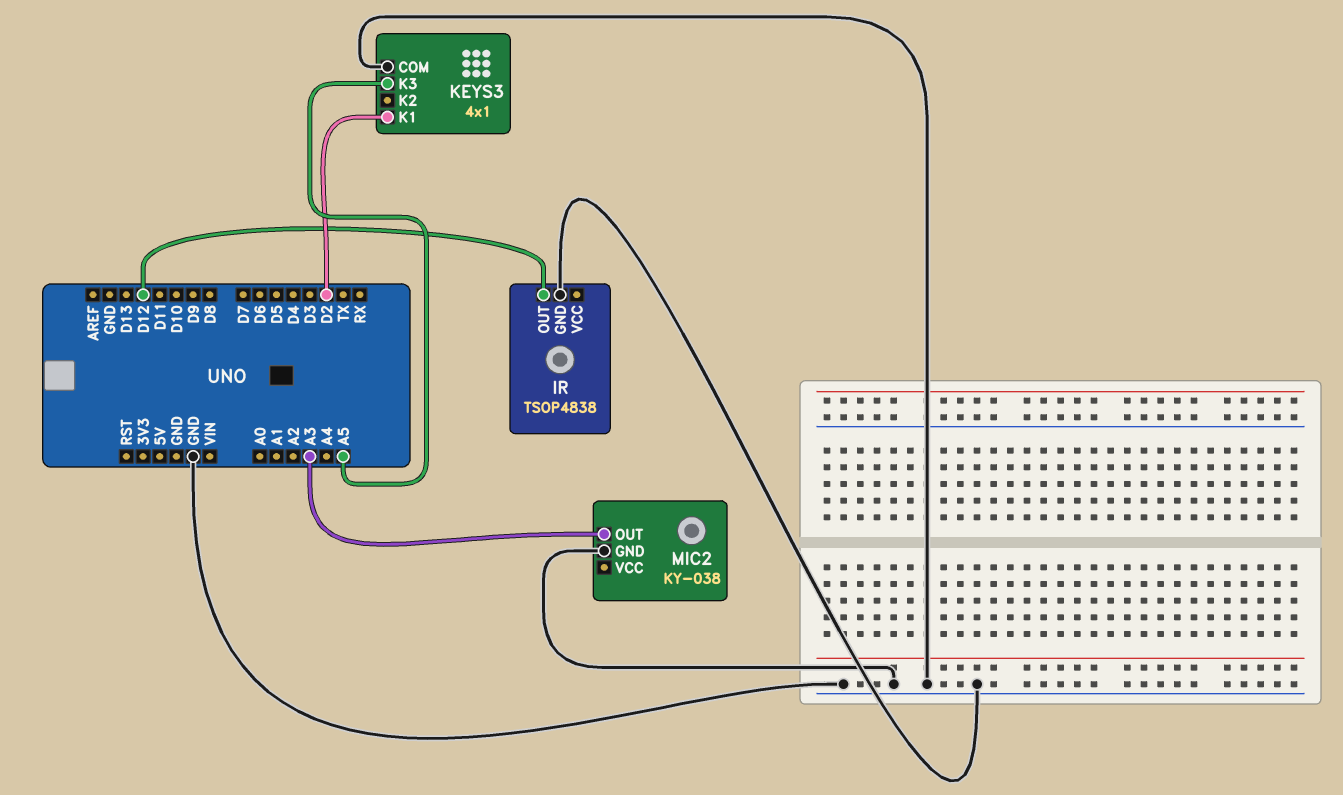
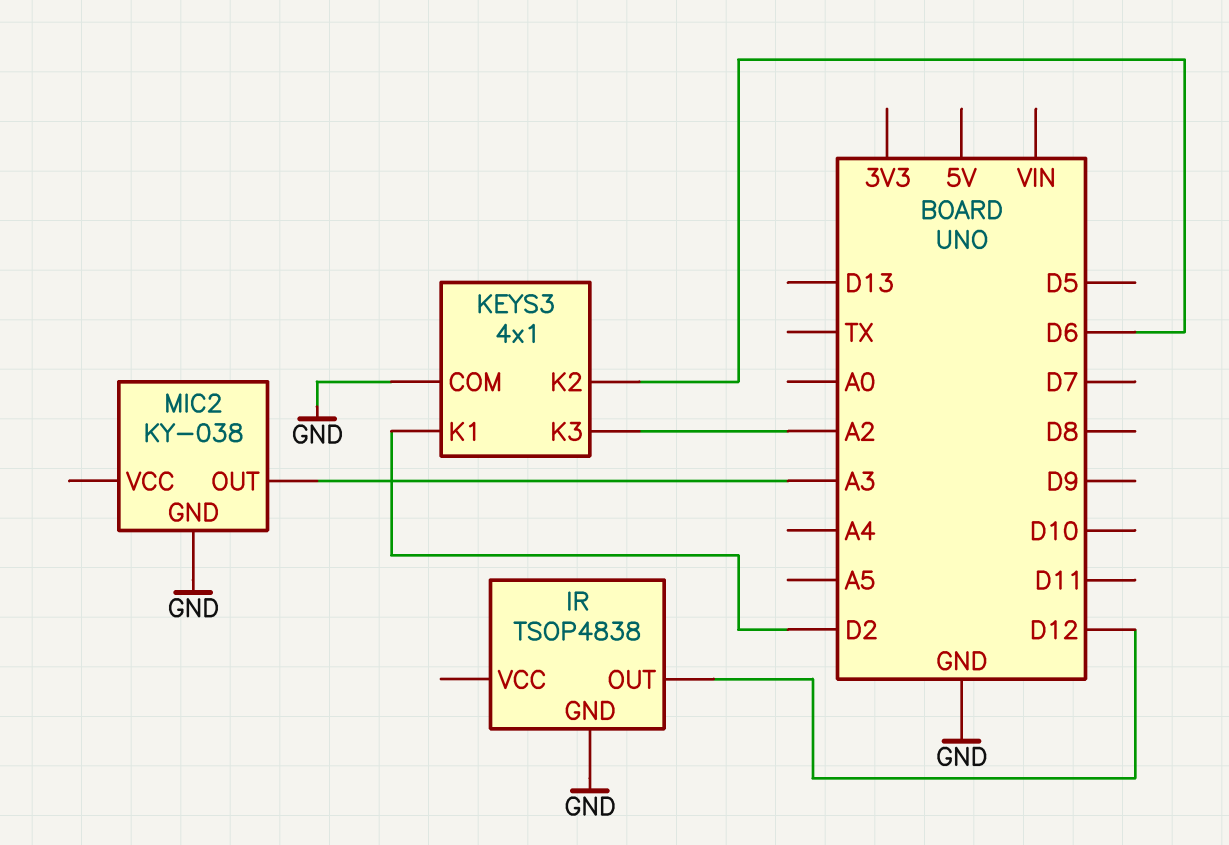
KEYS3 pin K2: none -> D6
KEYS3 pin K3: A5 -> A2

